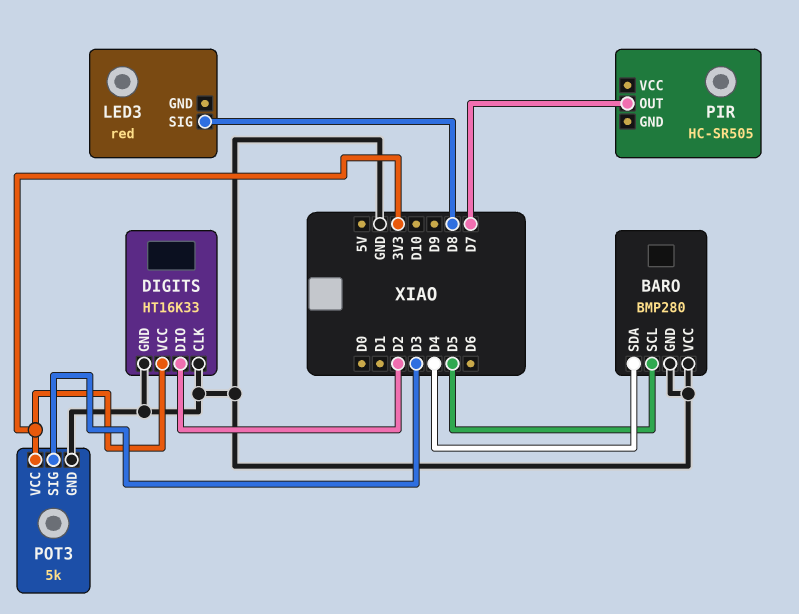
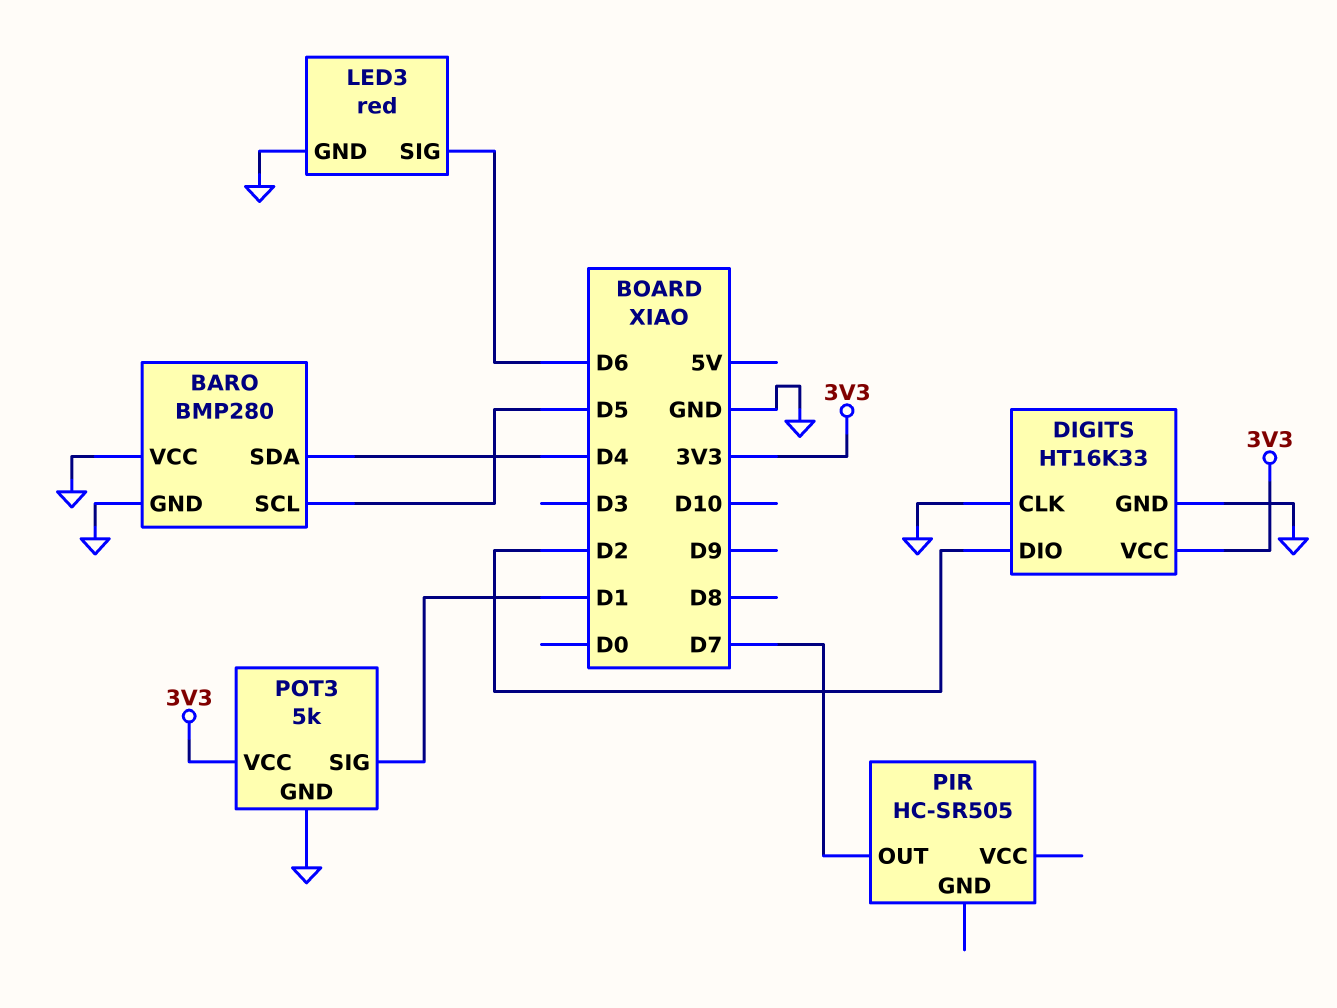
LED3 pin GND: none -> GND
LED3 pin SIG: D8 -> D6
POT3 pin SIG: D3 -> D1

